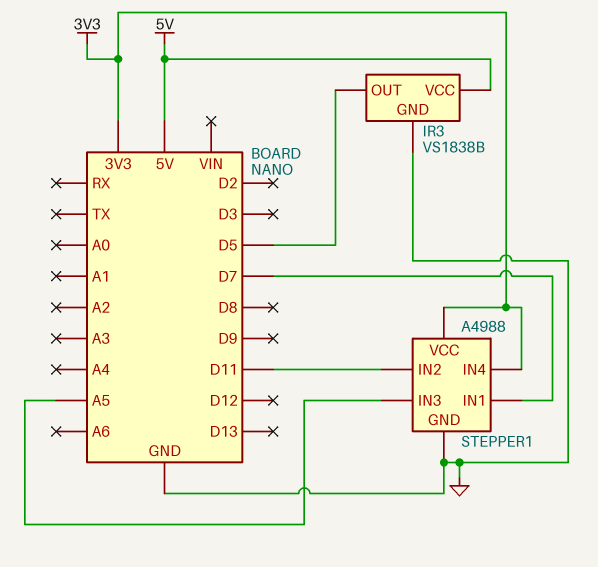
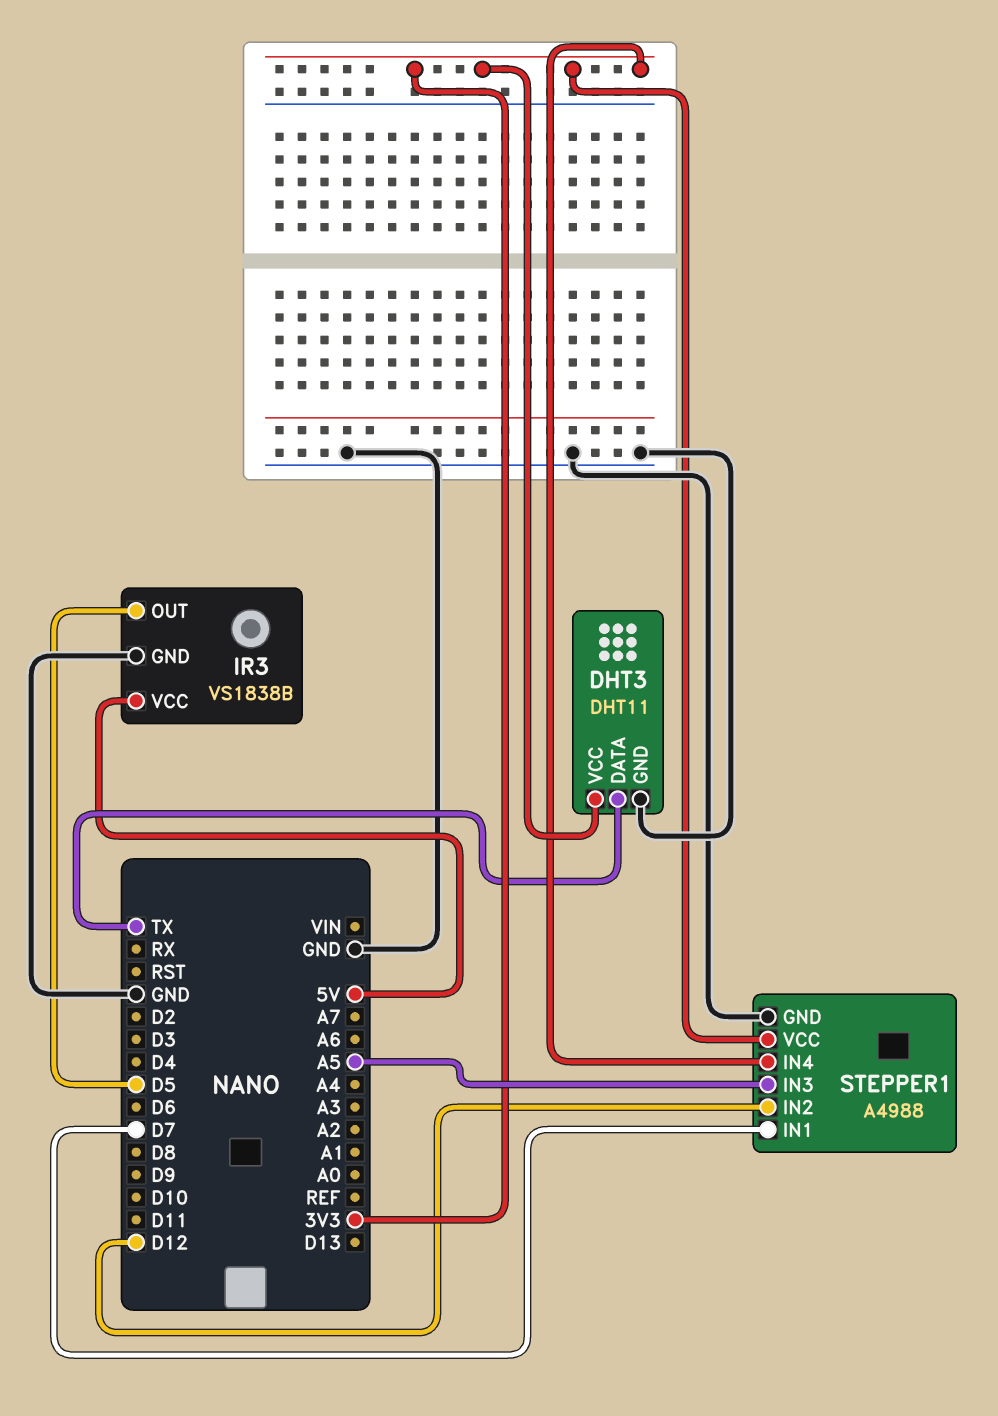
DHT3: none -> DHT11
DHT3 pin DATA: none -> TX
DHT3 pin GND: none -> GND
DHT3 pin VCC: none -> 3V3
STEPPER1 pin IN2: D11 -> D12

